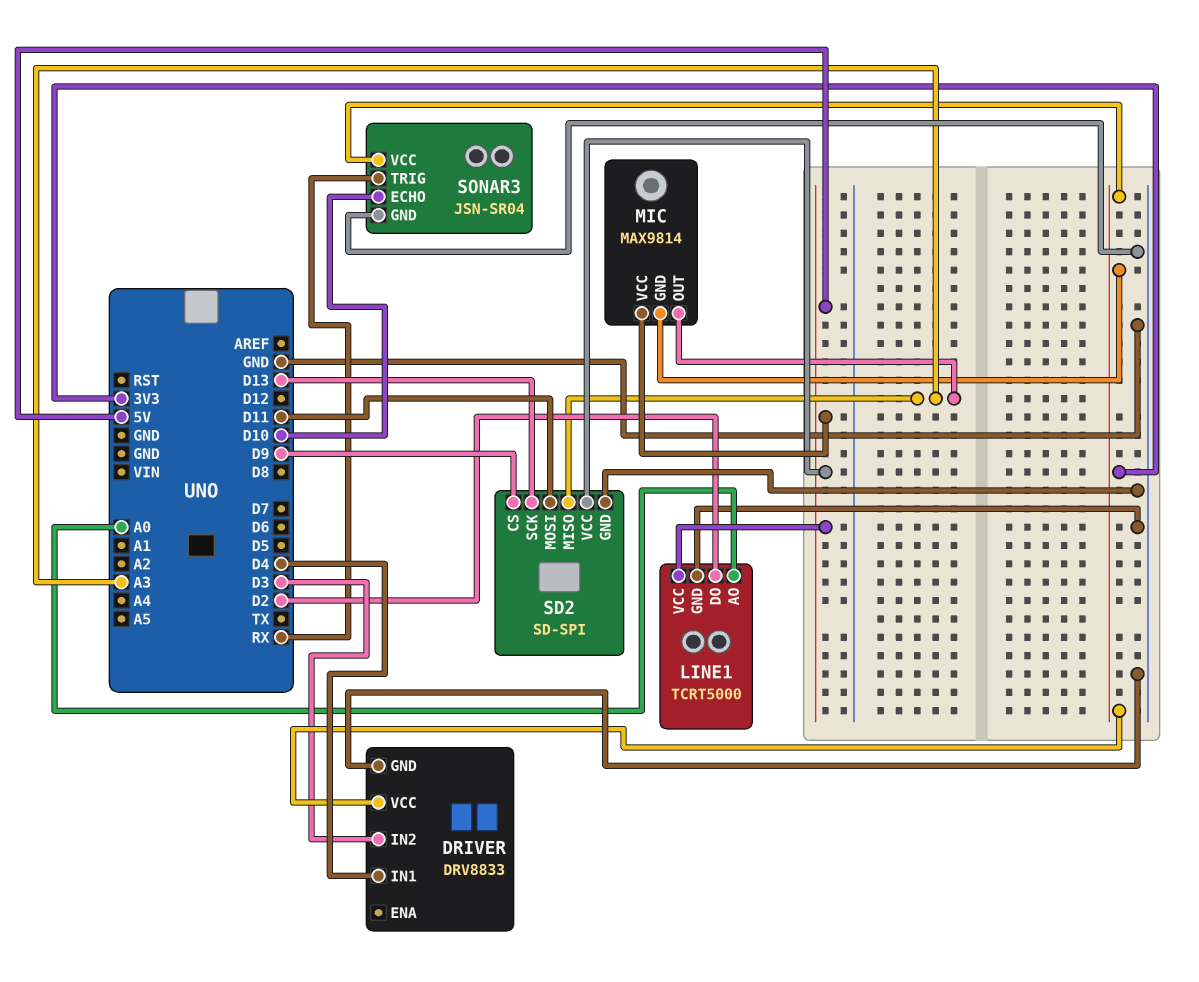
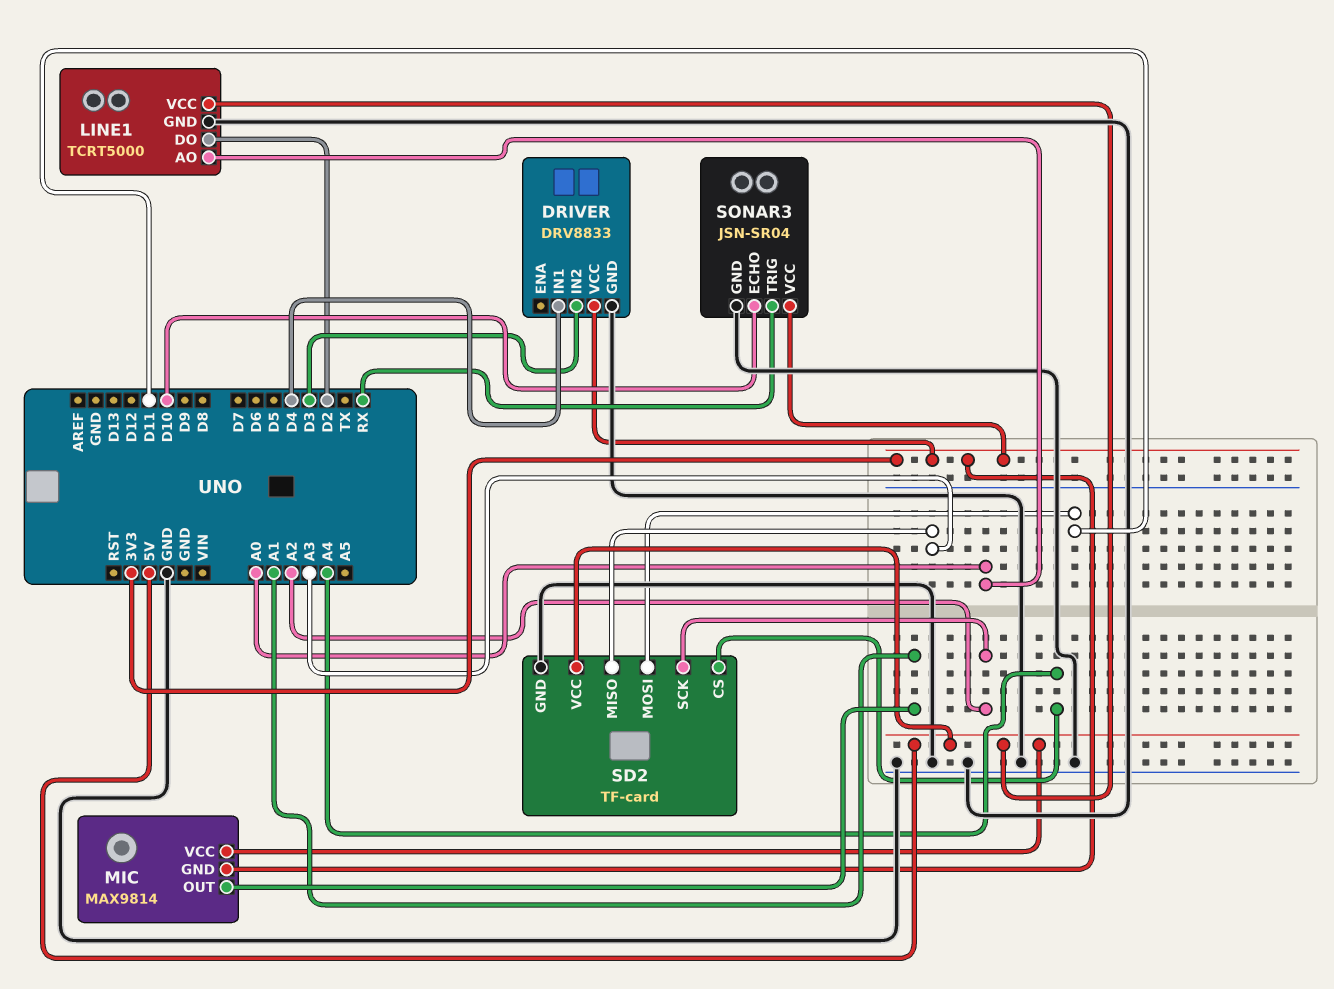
MIC pin OUT: A3 -> A1
SD2: SD-SPI -> TF-card
SD2 pin CS: D9 -> A4
SD2 pin SCK: D13 -> A2

